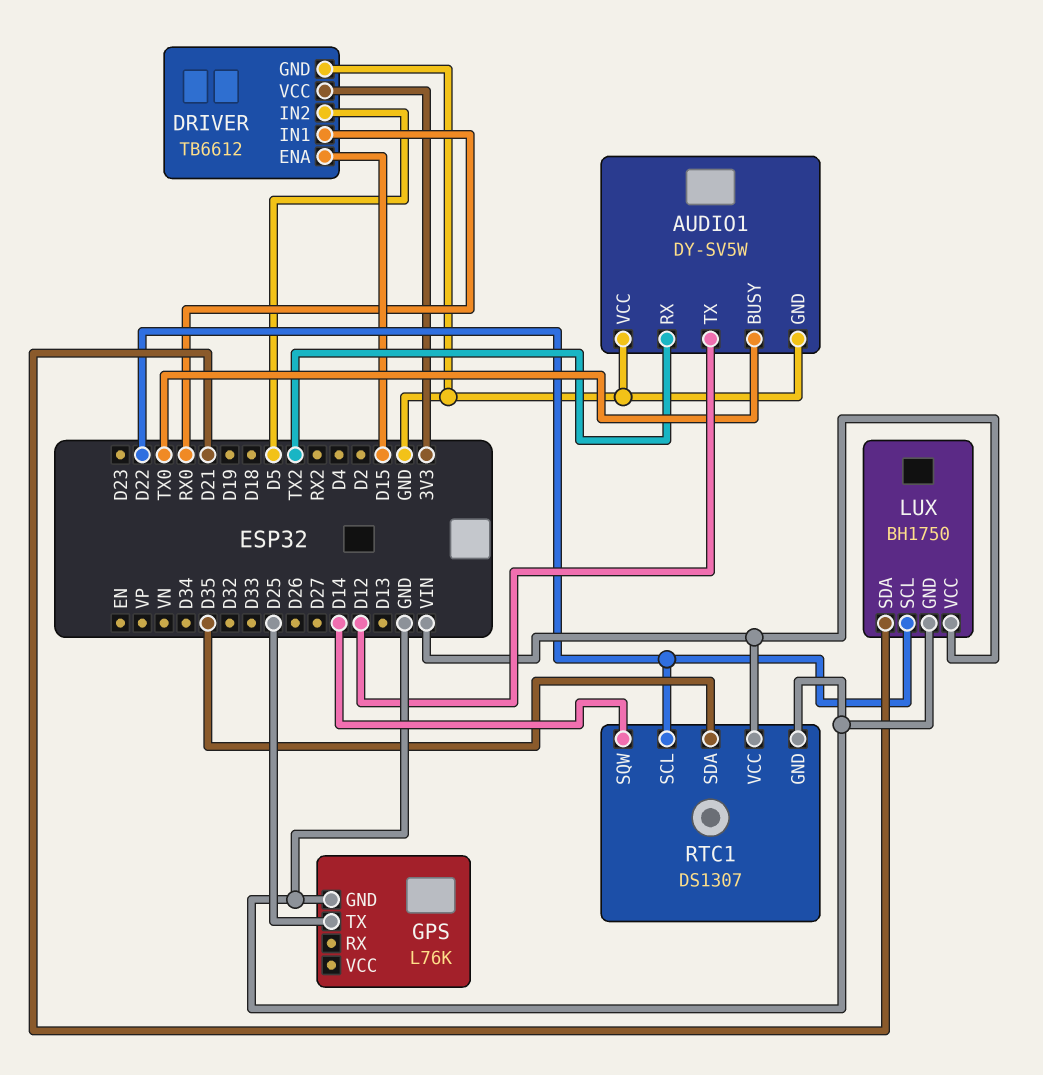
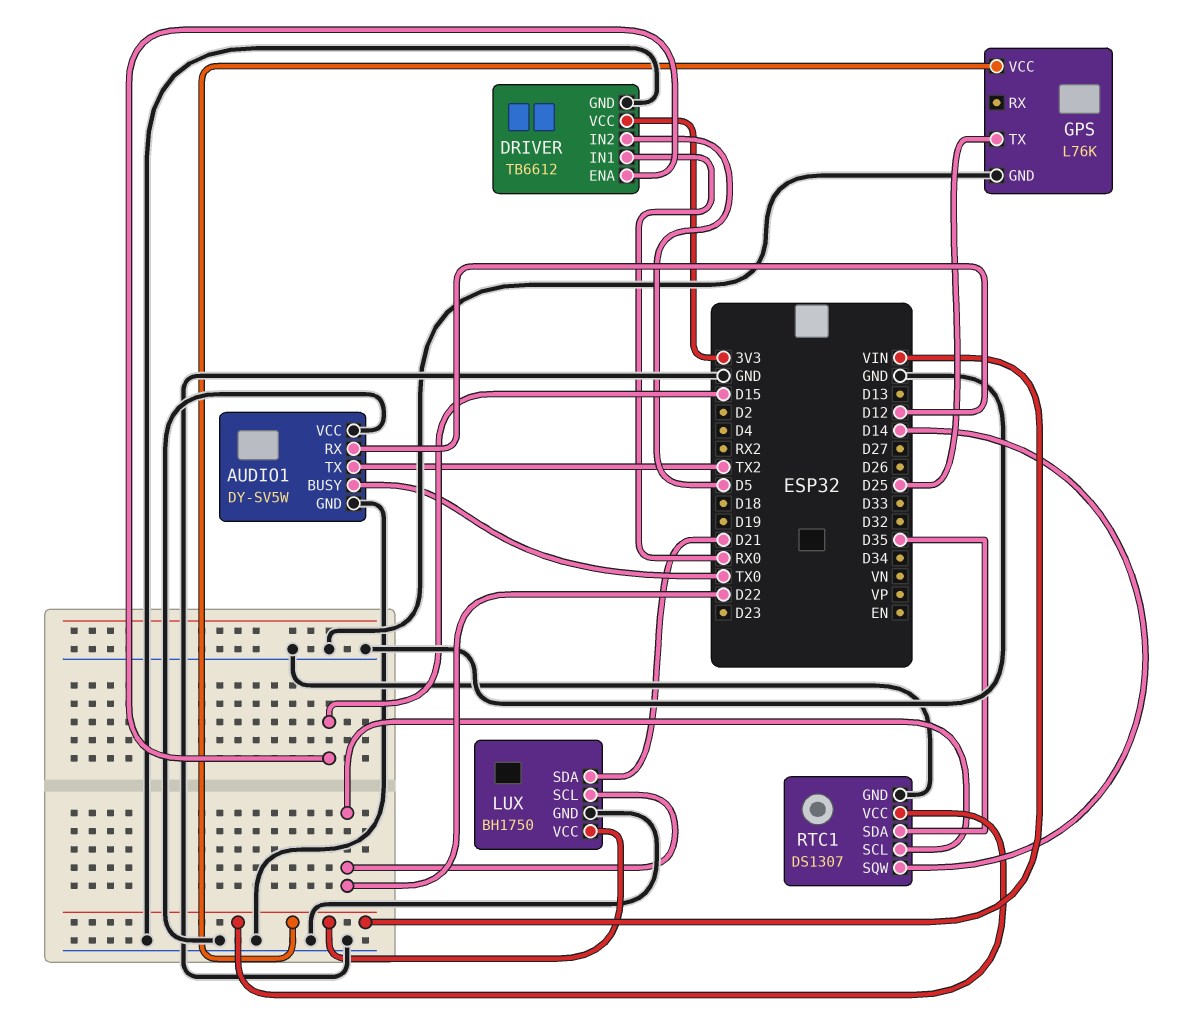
AUDIO1 pin RX: TX2 -> D12
AUDIO1 pin TX: D12 -> TX2
GPS pin VCC: none -> VIN

